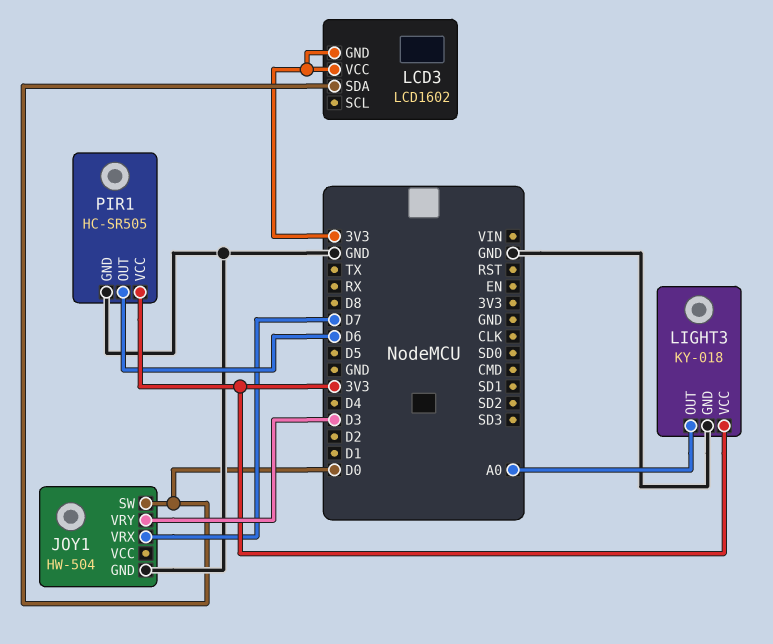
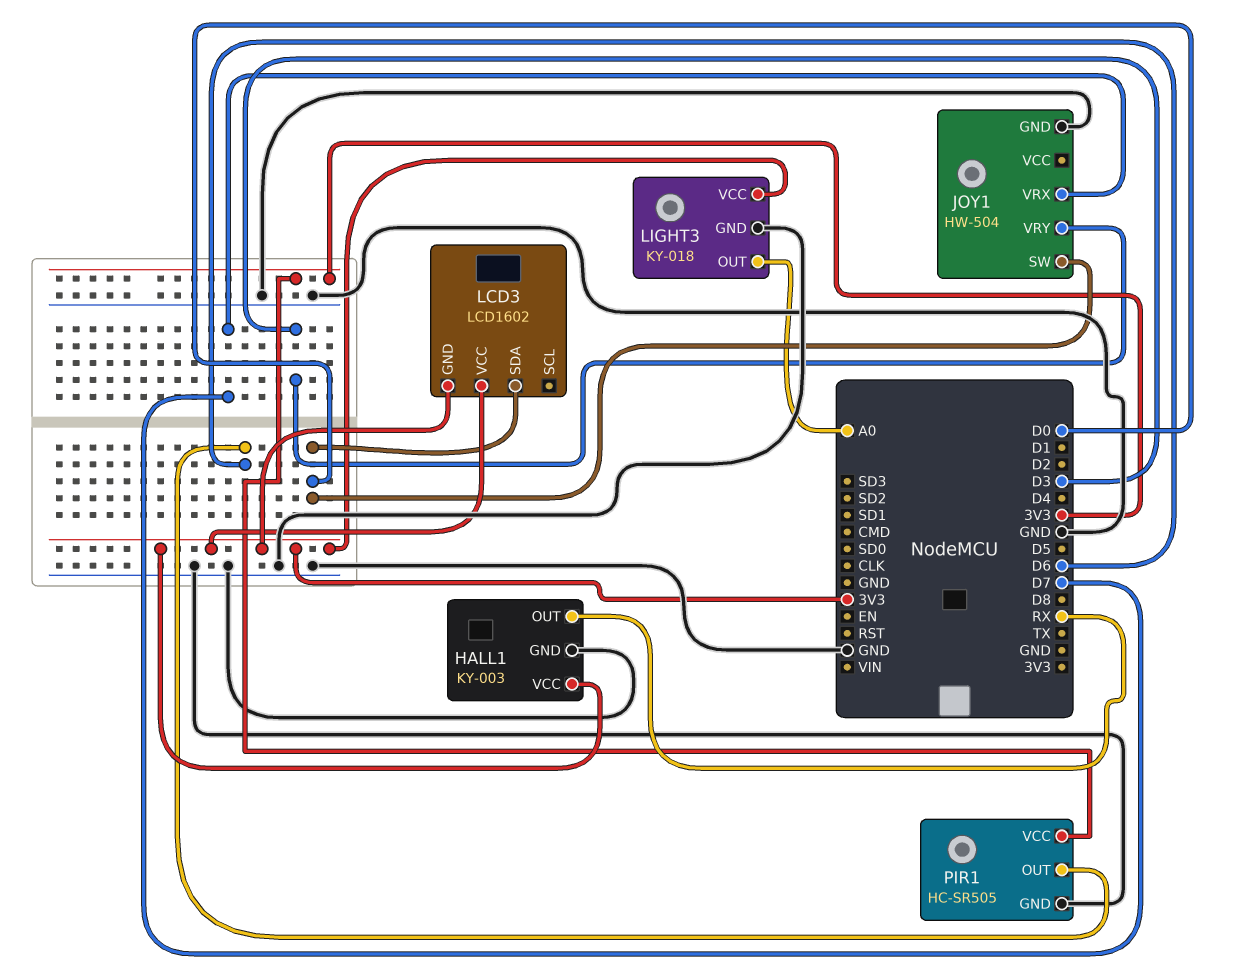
HALL1: none -> KY-003
HALL1 pin GND: none -> GND
HALL1 pin OUT: none -> RX
HALL1 pin VCC: none -> 3V3

